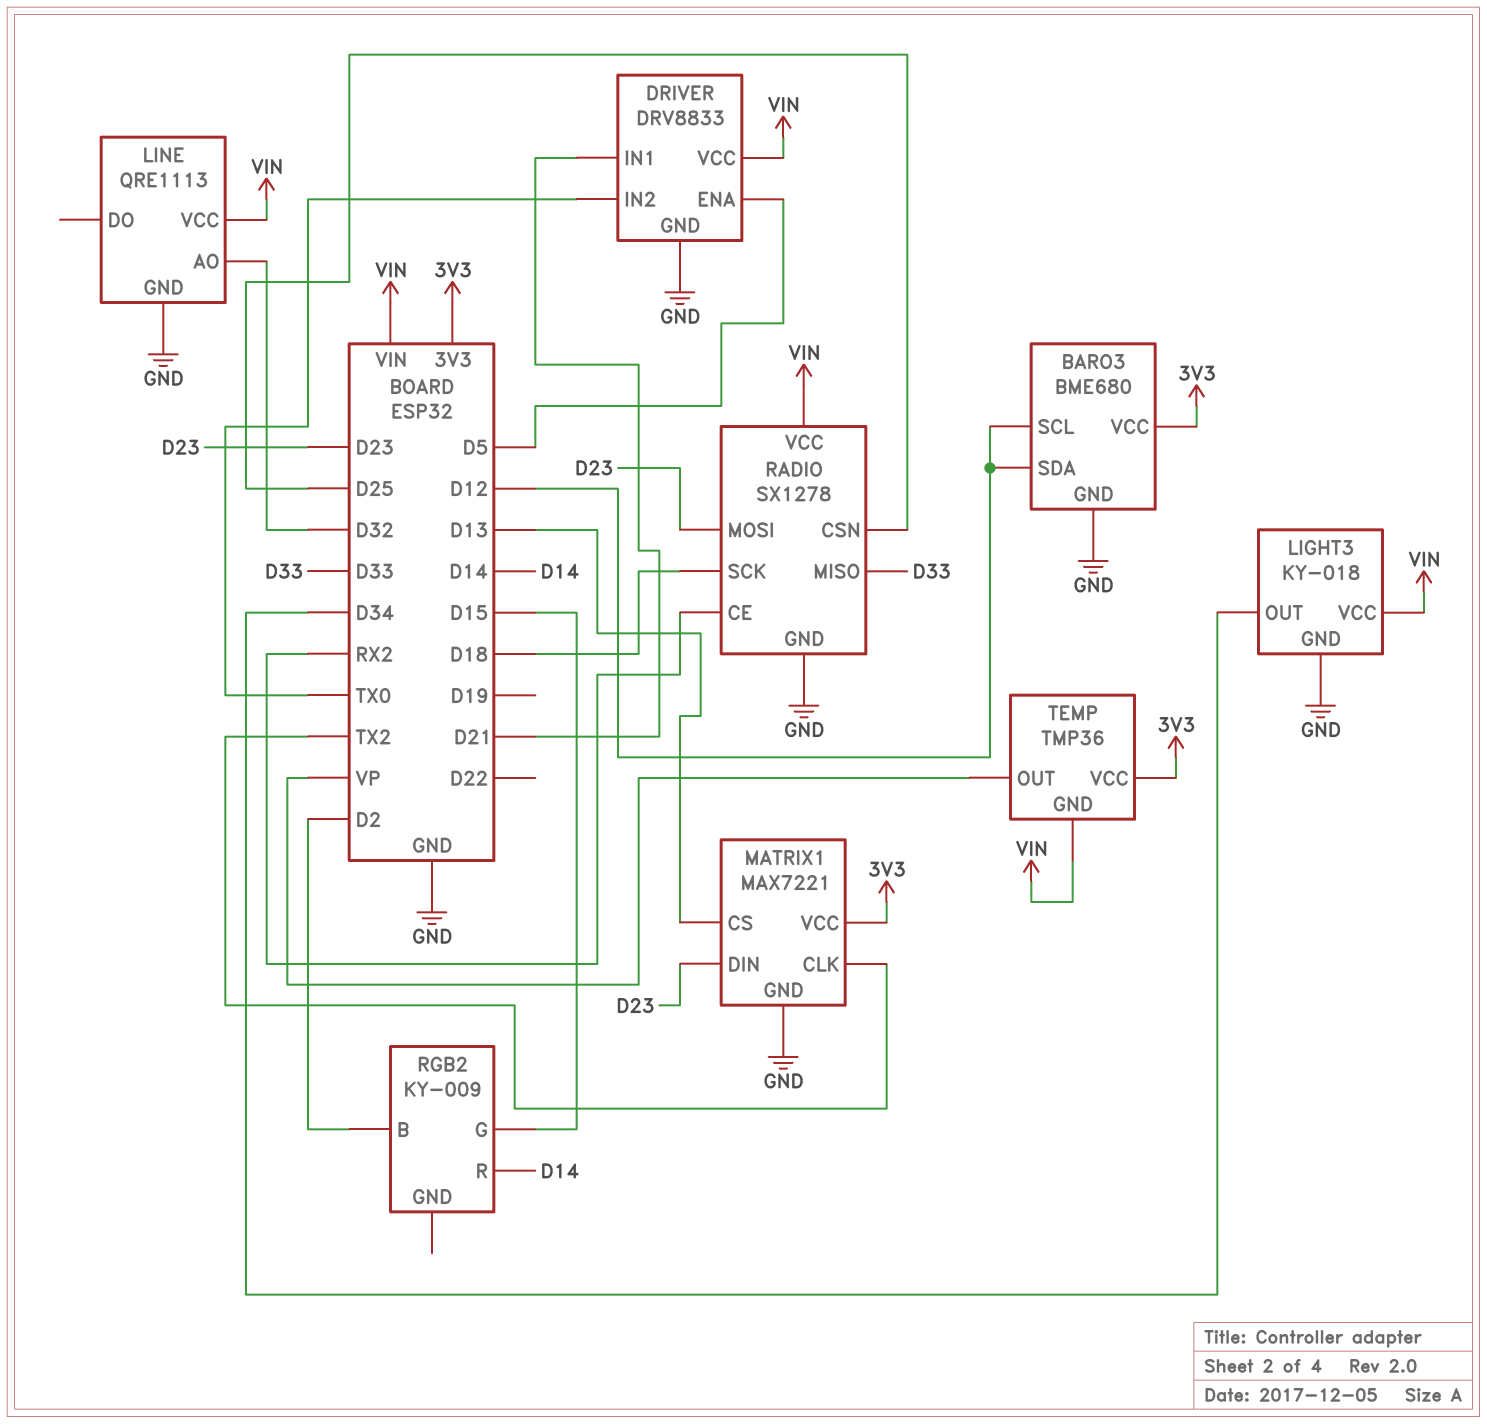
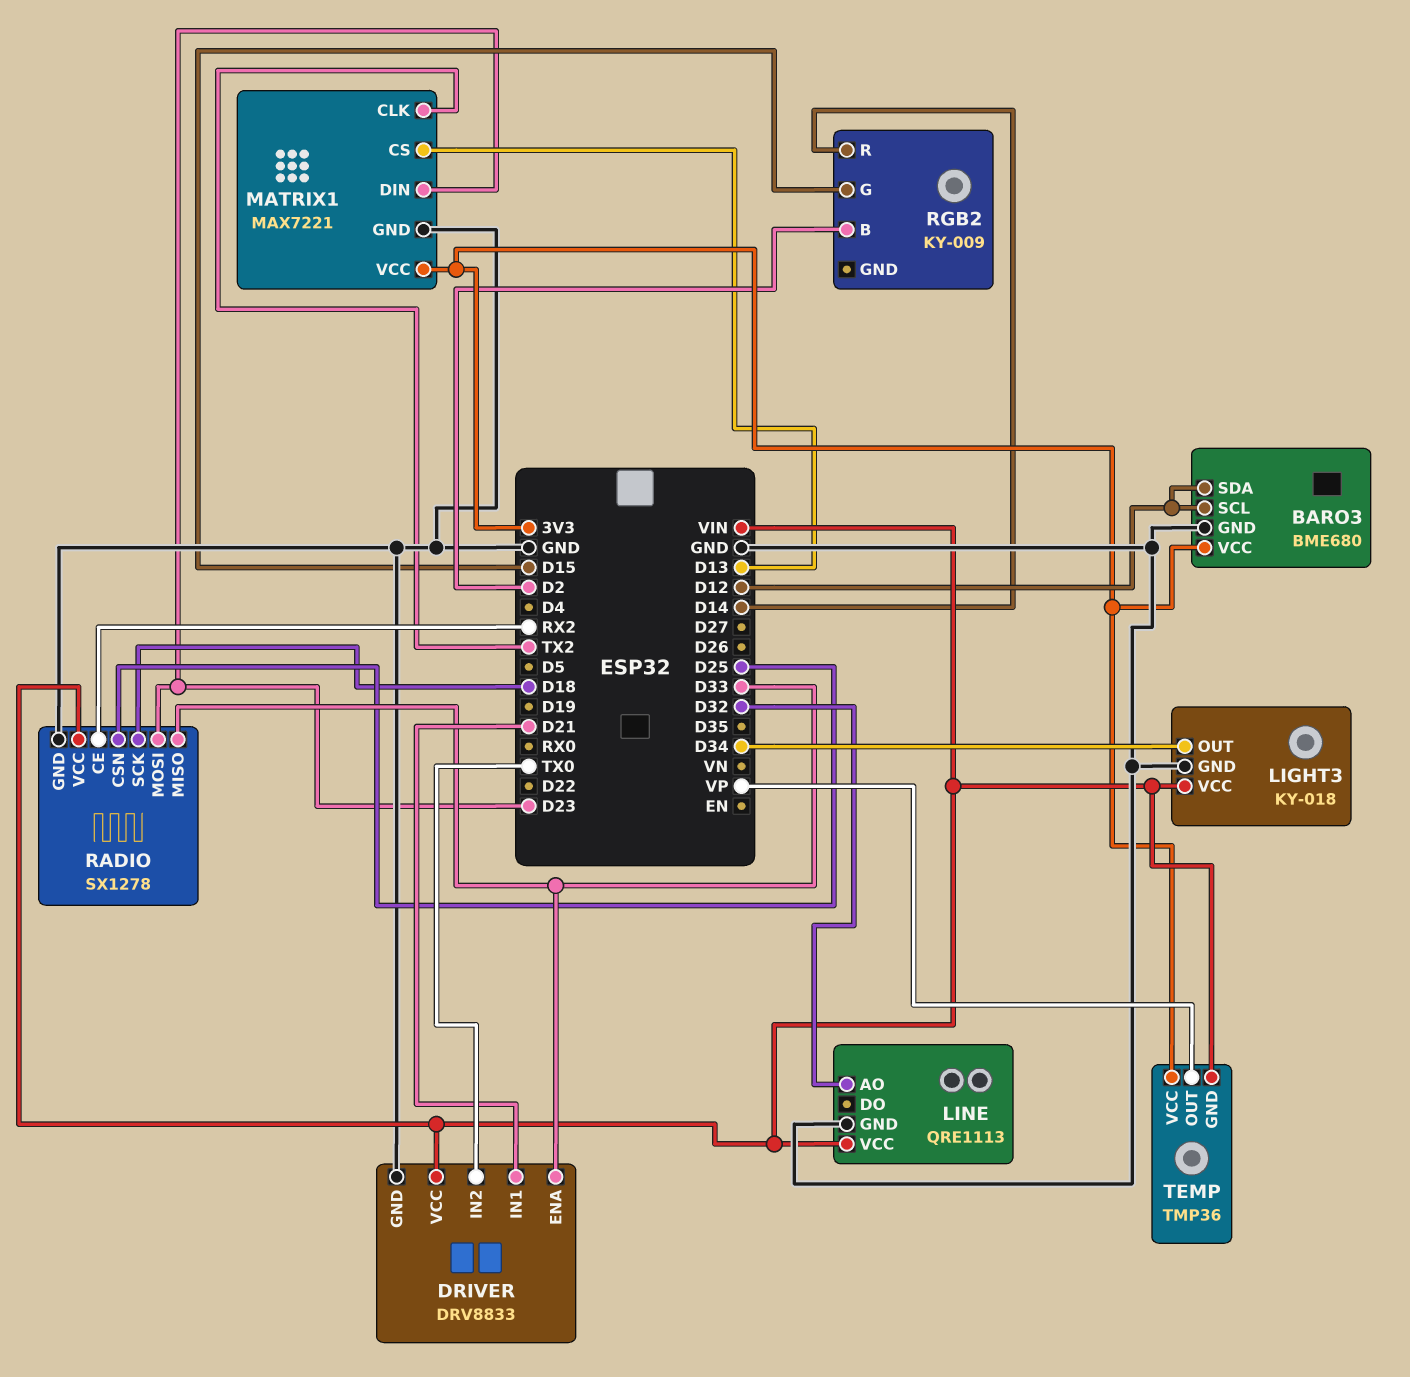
DRIVER pin ENA: D5 -> D33

